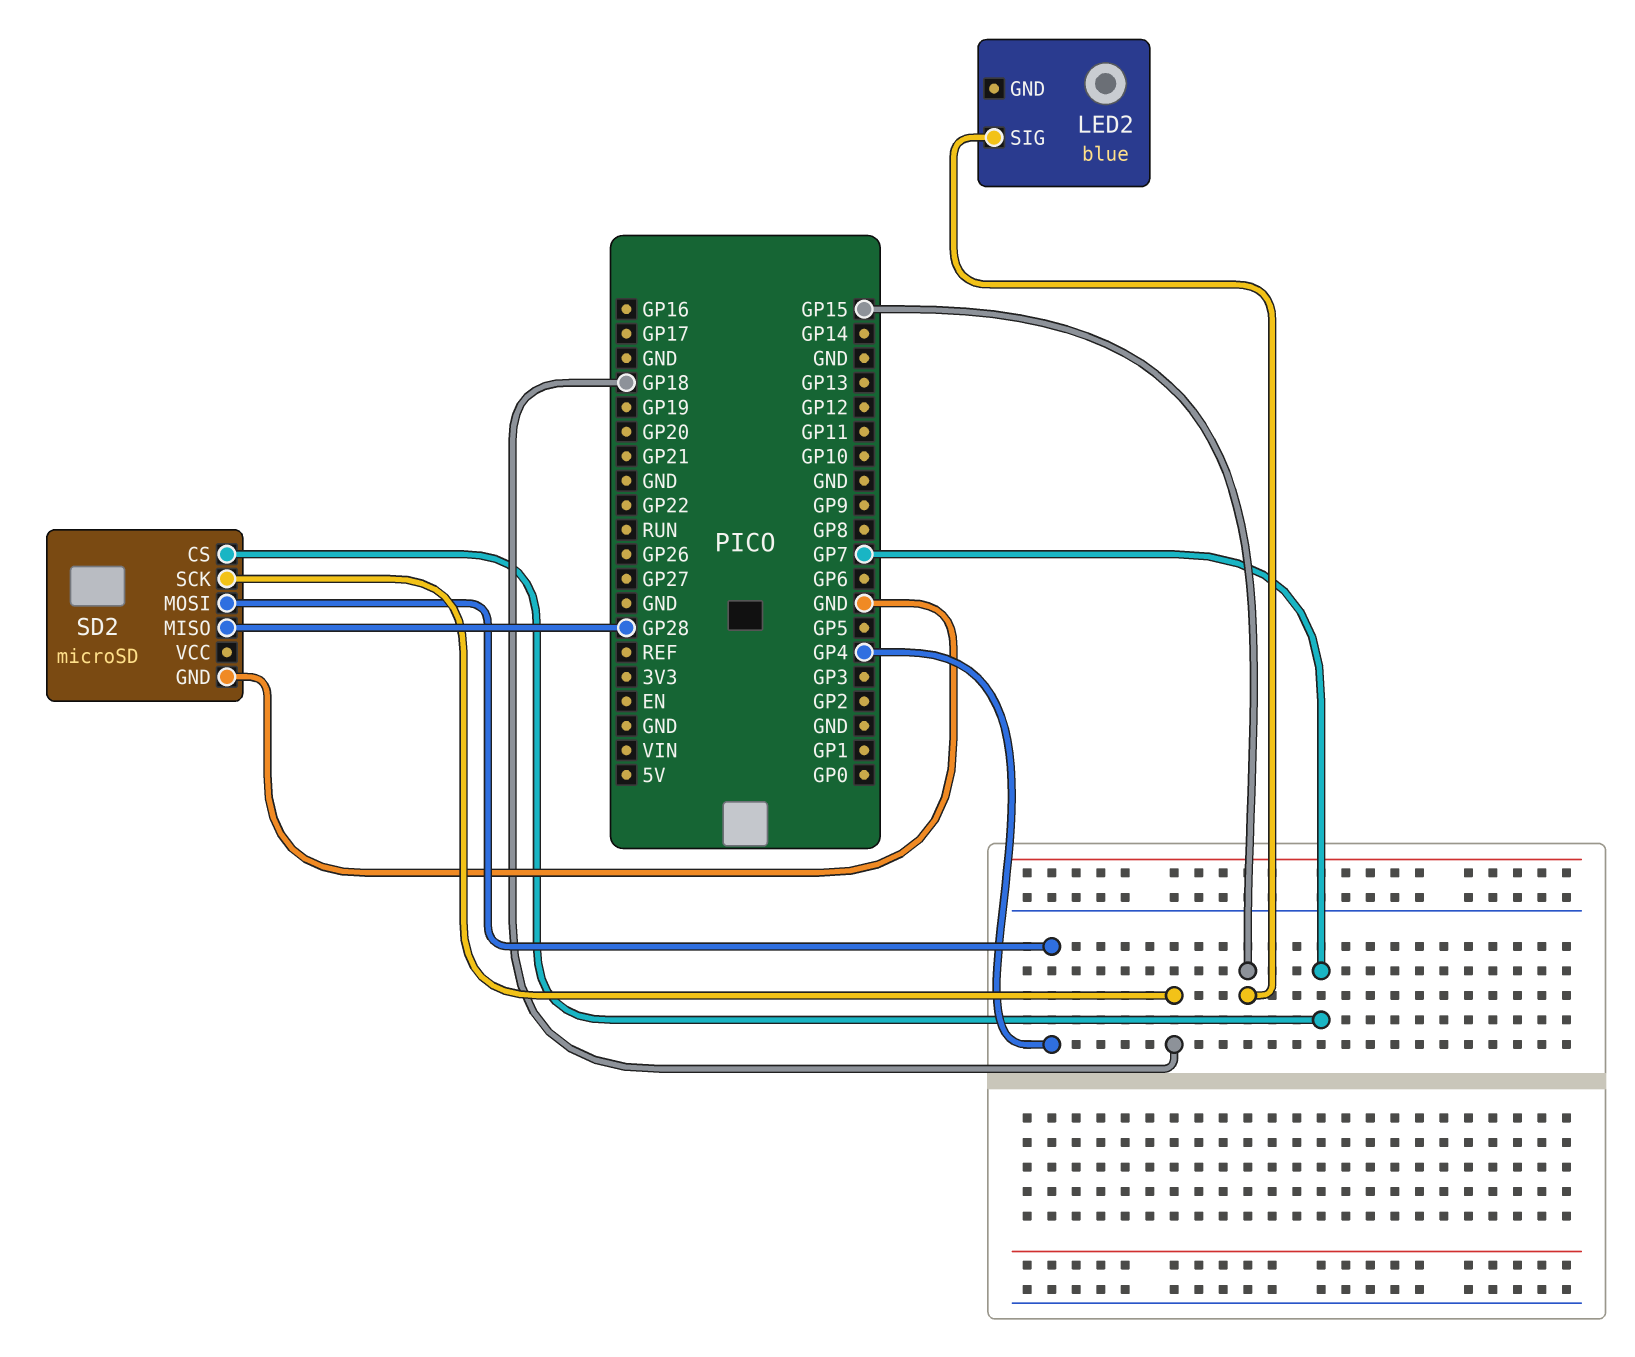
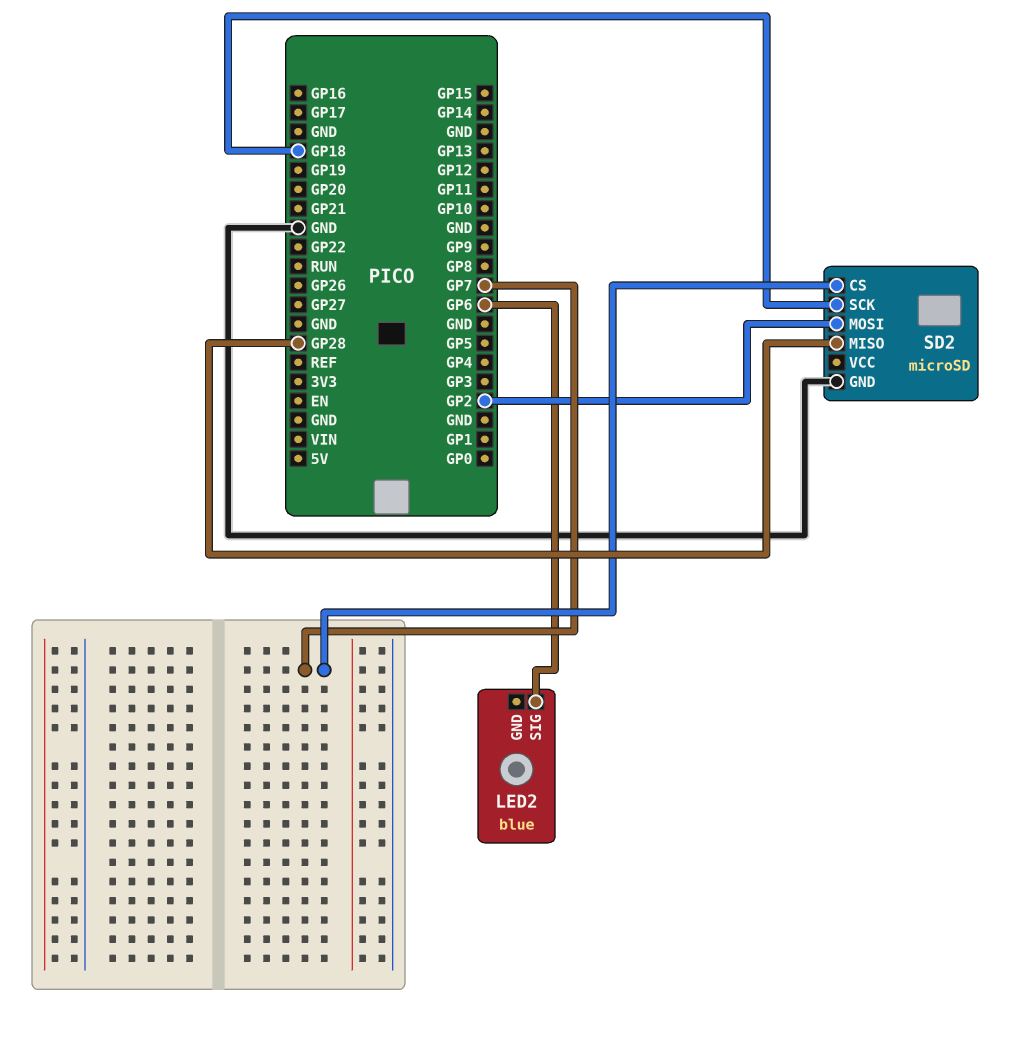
LED2 pin SIG: GP15 -> GP6
SD2 pin MOSI: GP4 -> GP2

